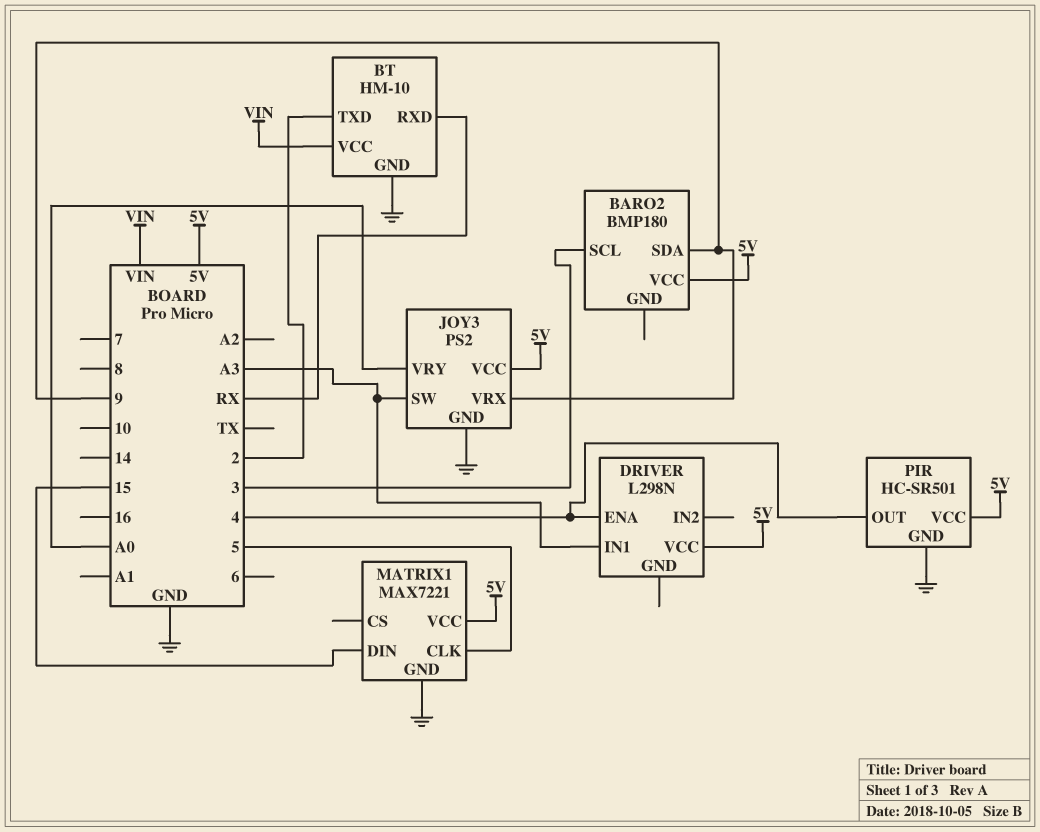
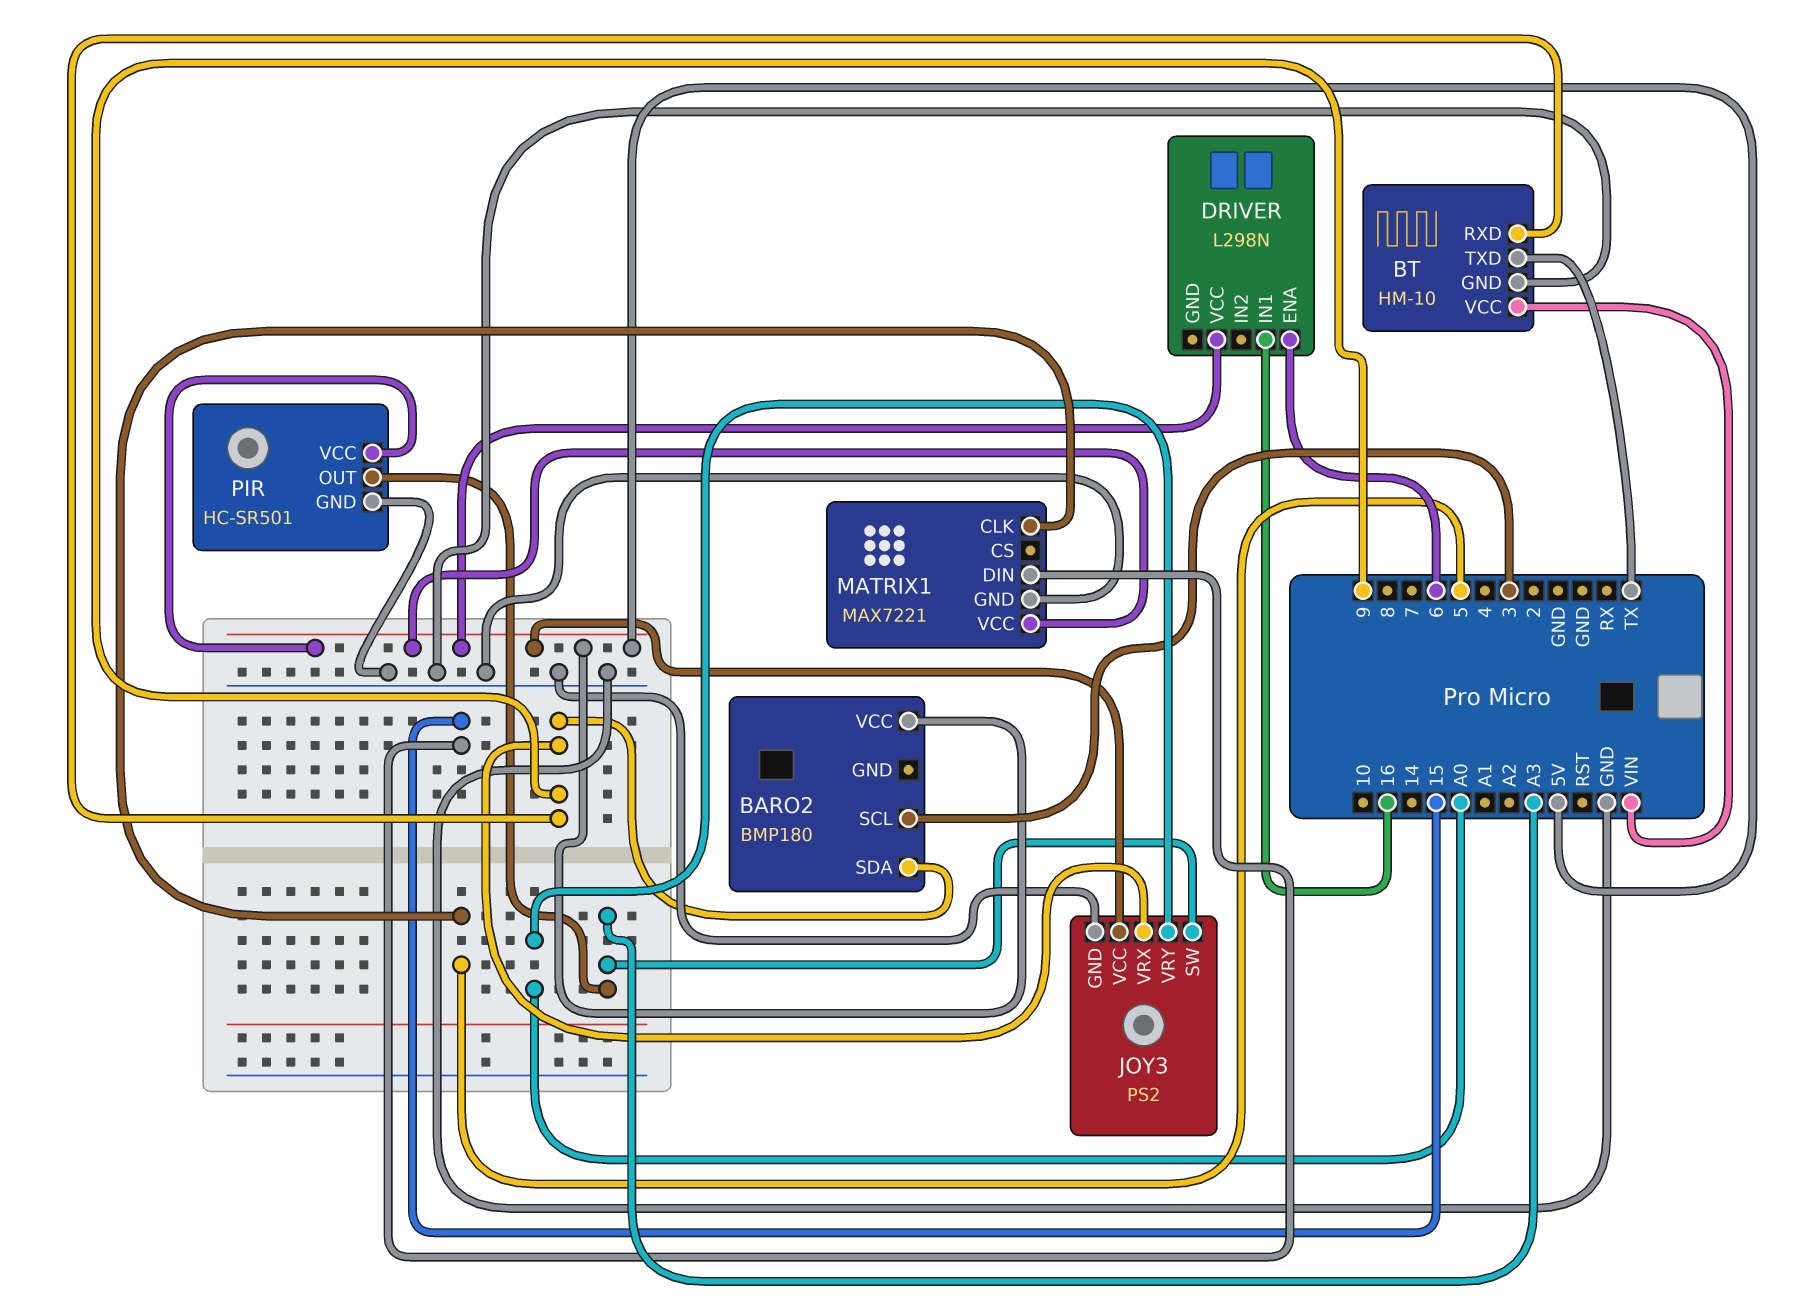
BT pin RXD: RX -> 9
BT pin TXD: 2 -> TX
DRIVER pin ENA: 4 -> 6
DRIVER pin IN1: A3 -> 16
PIR pin OUT: 4 -> A3

